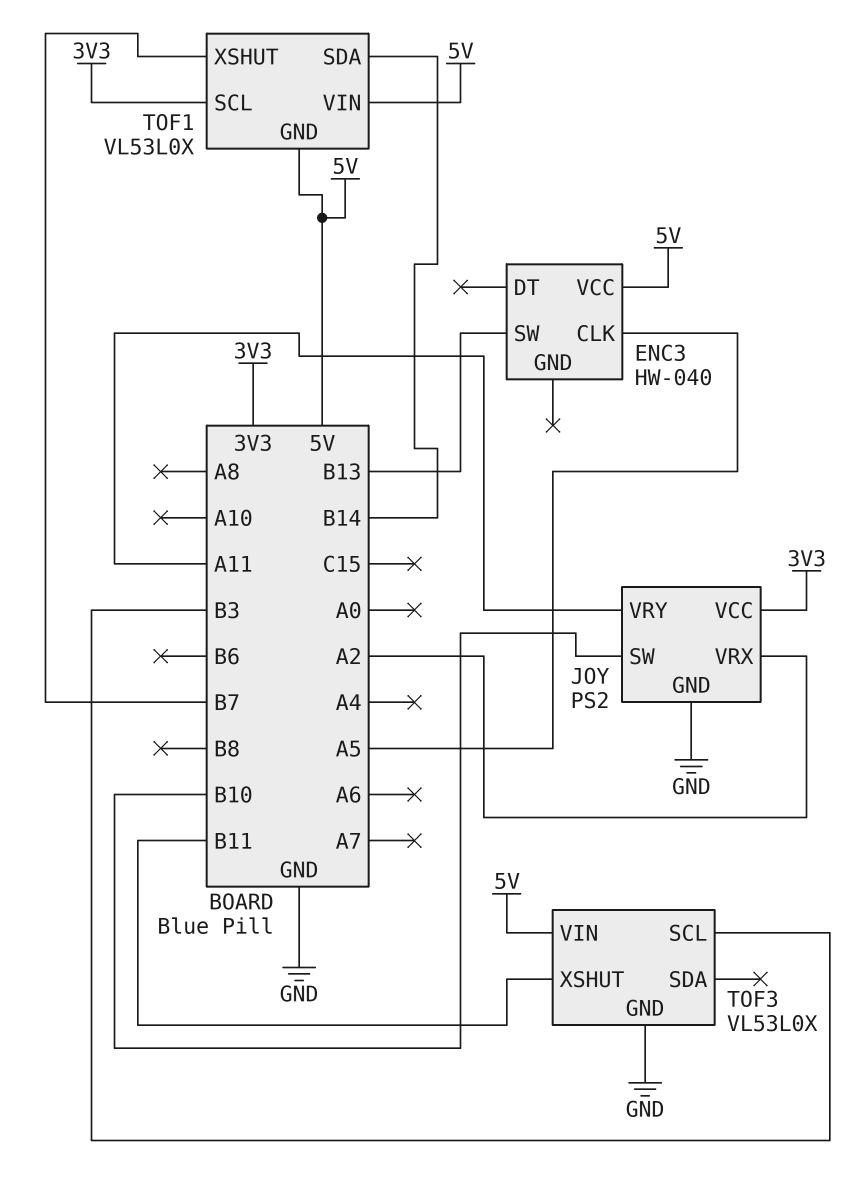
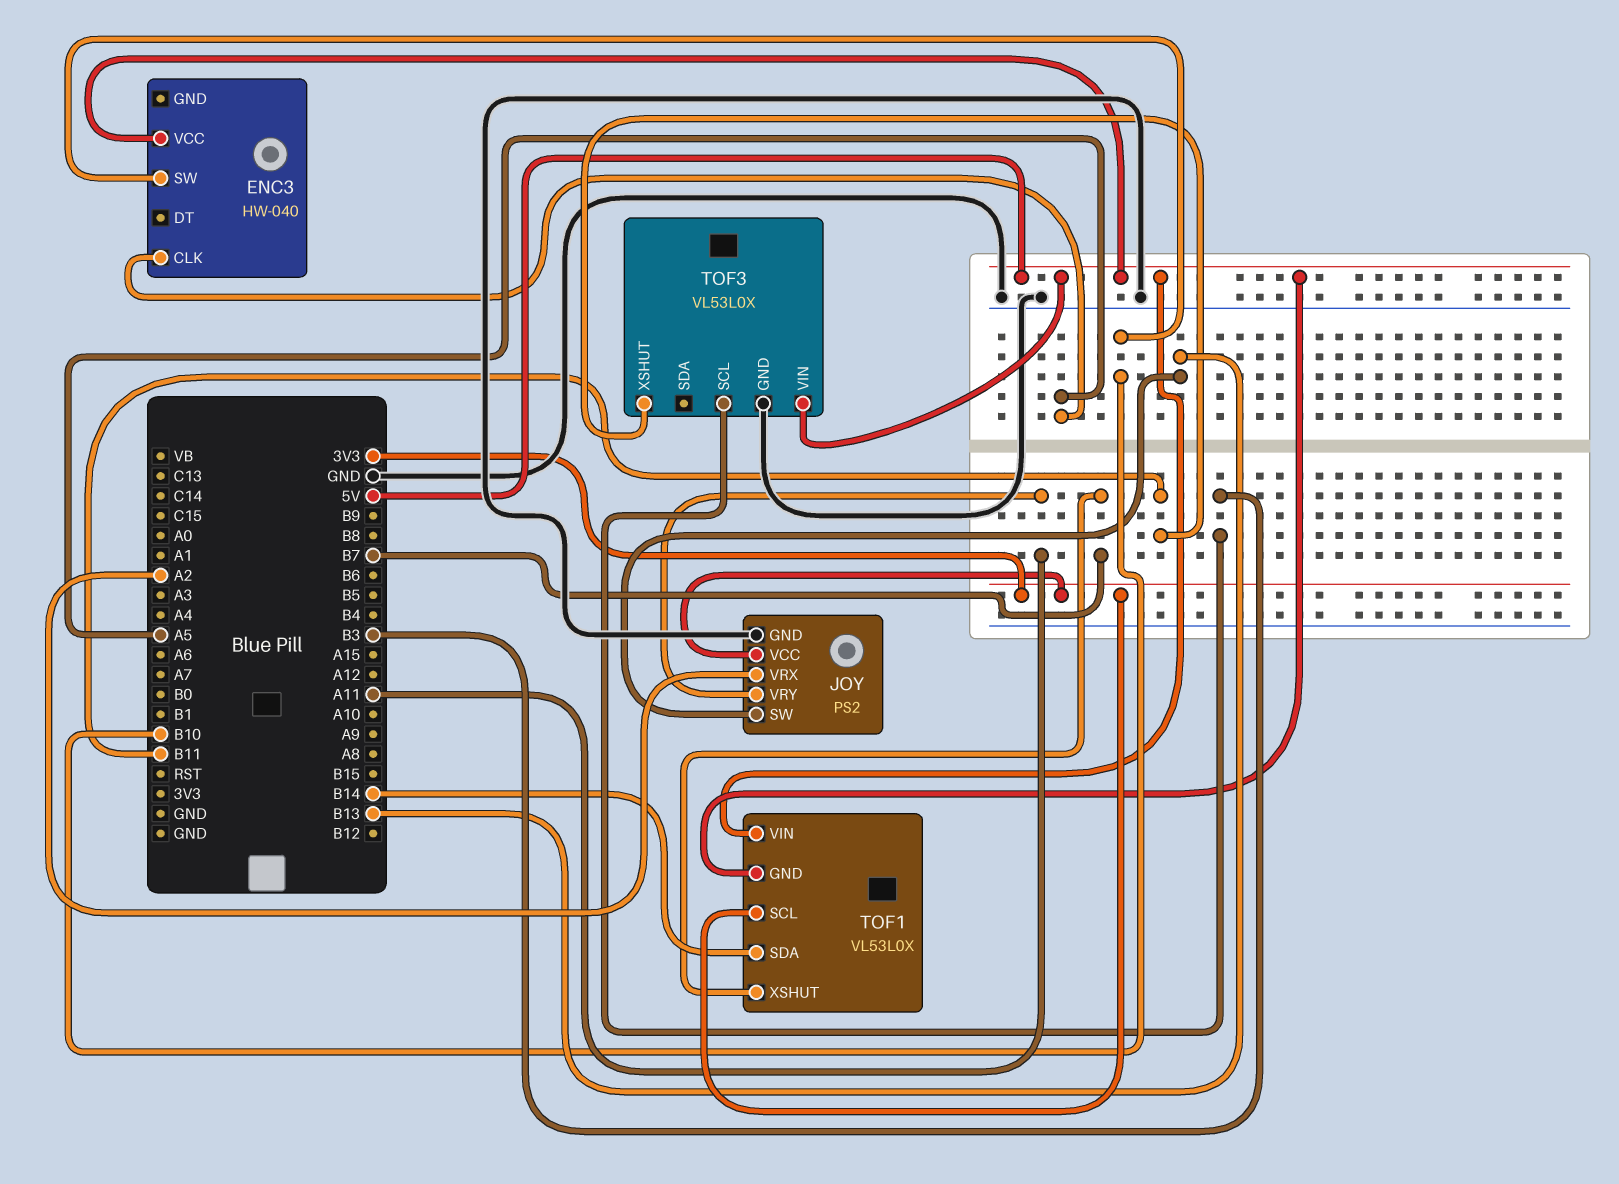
ENC3 pin SW: B13 -> B10
JOY pin SW: B10 -> B13

